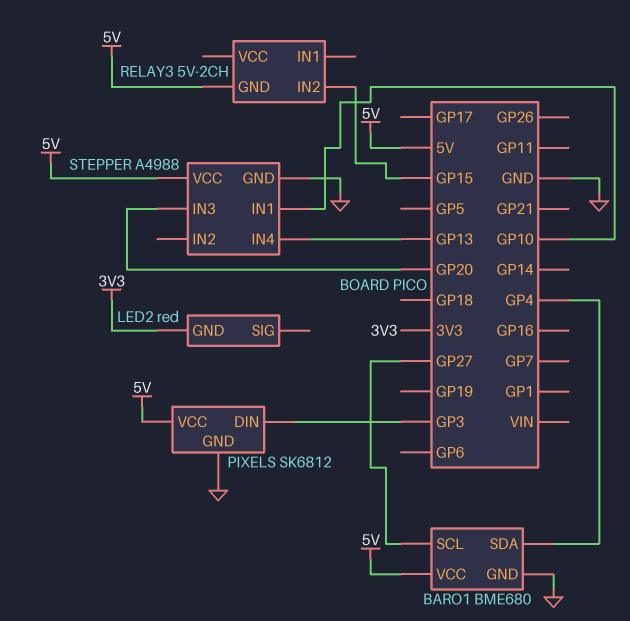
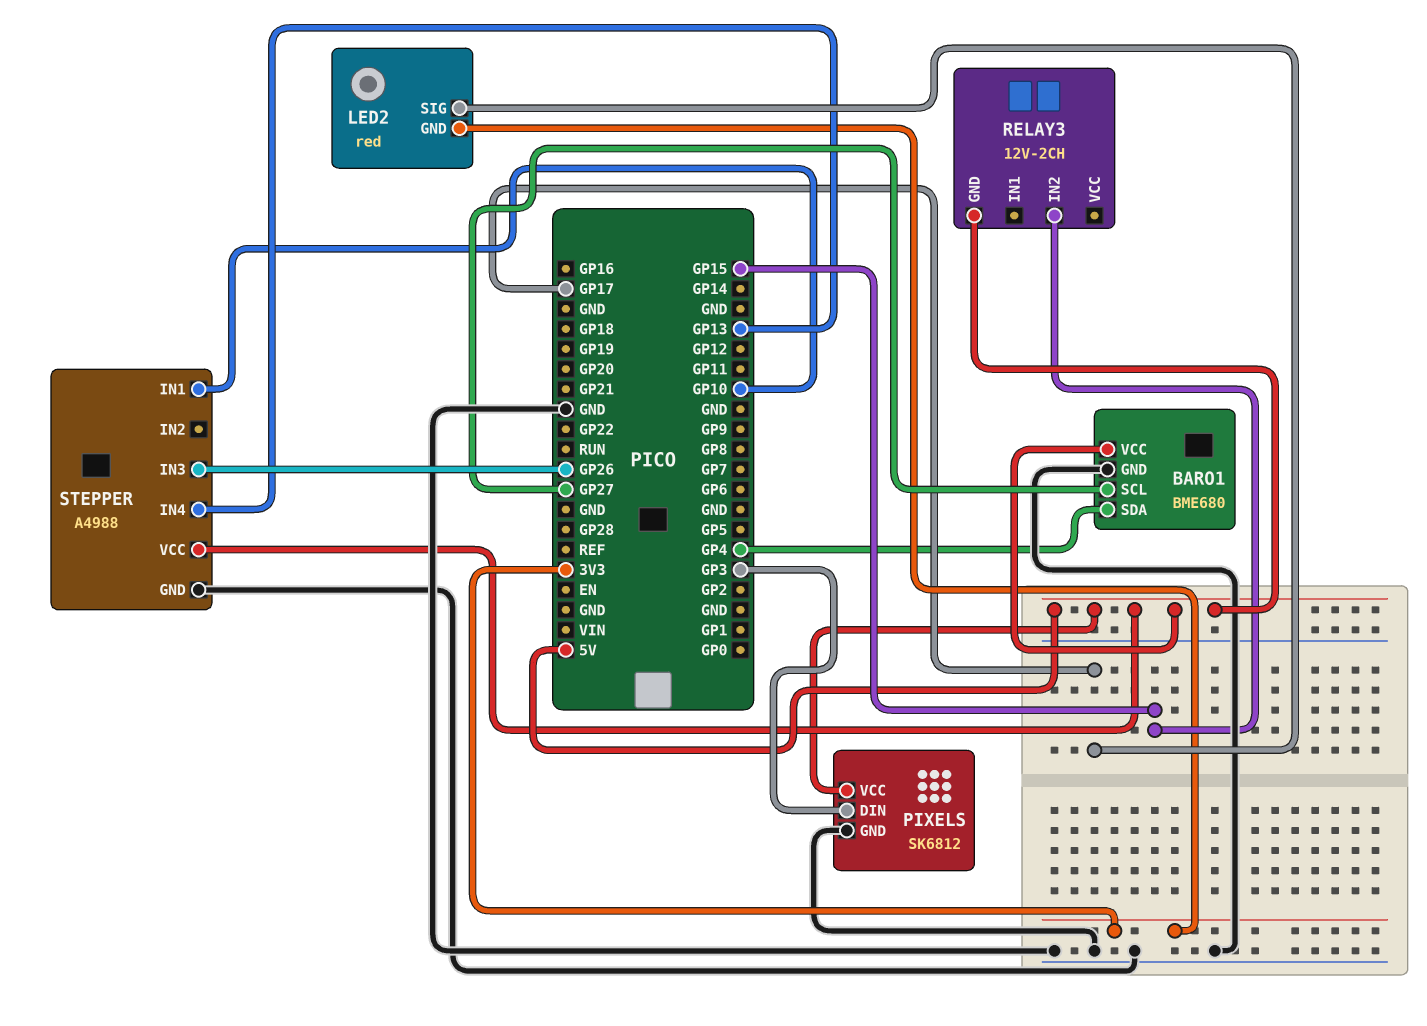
LED2 pin SIG: none -> GP17
RELAY3: 5V-2CH -> 12V-2CH
STEPPER pin IN3: GP20 -> GP26

